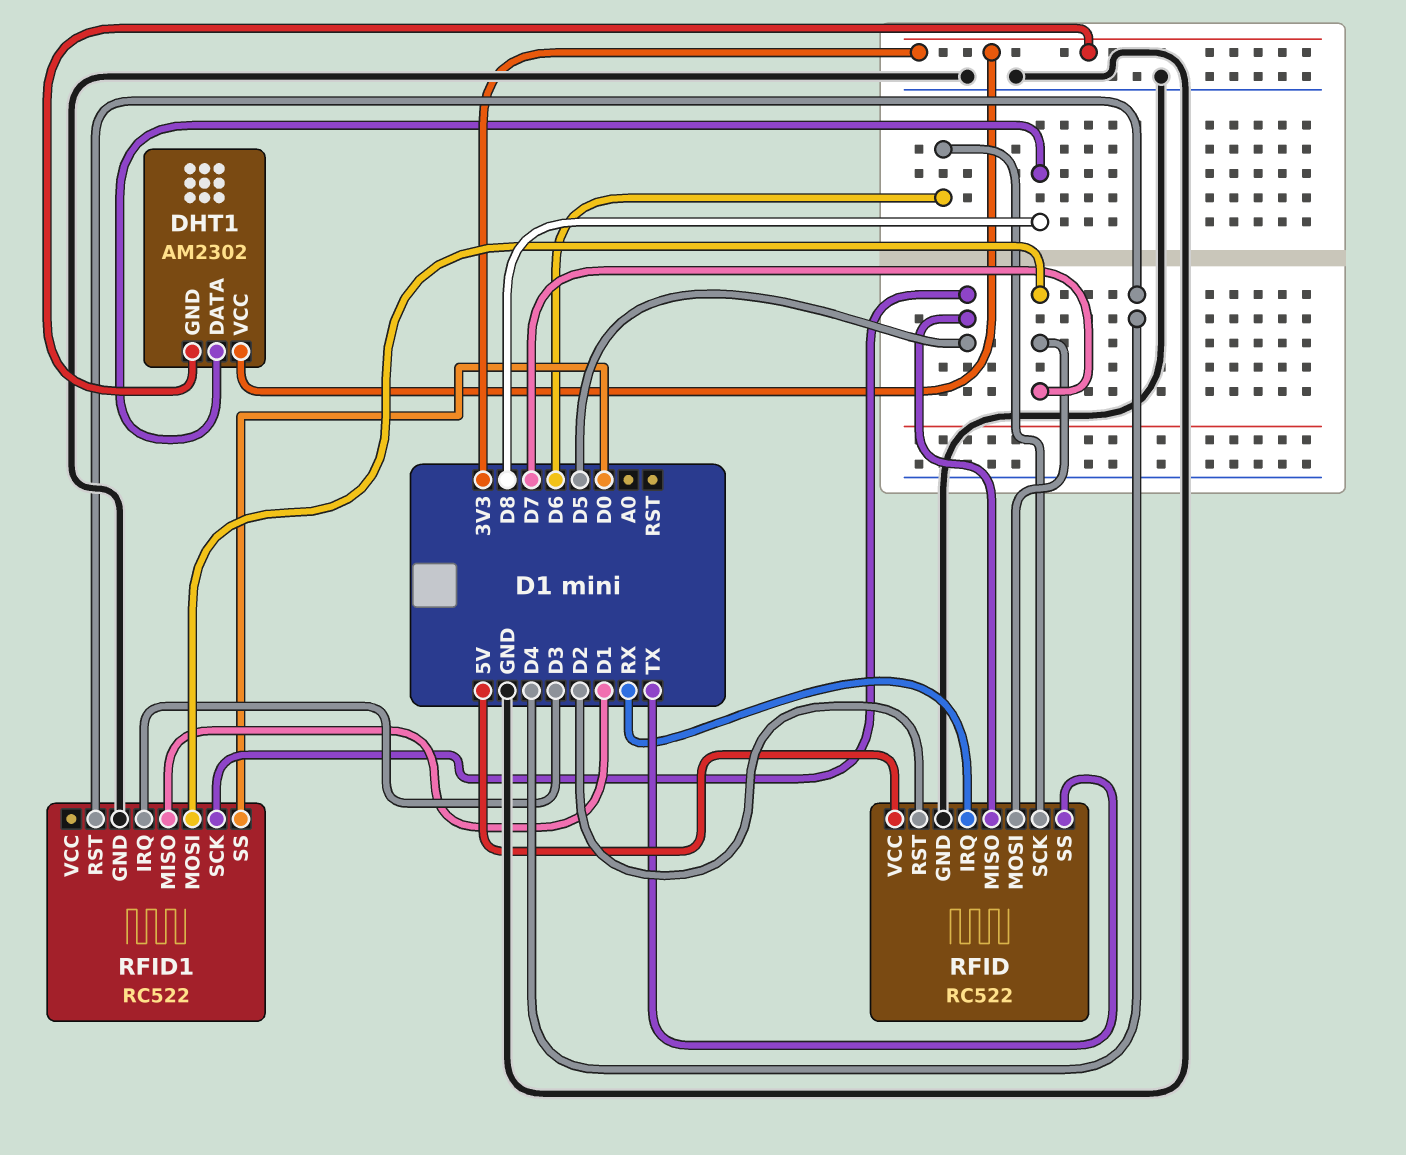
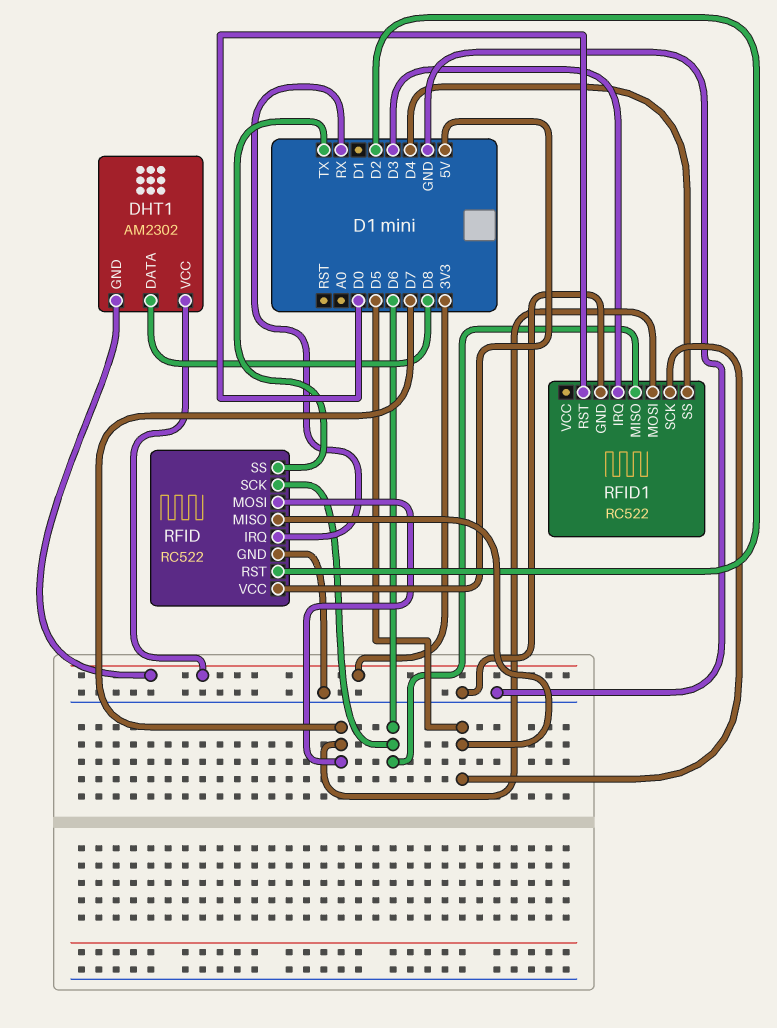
RFID1 pin MISO: D1 -> D6
RFID1 pin RST: D4 -> D0
RFID1 pin SS: D0 -> D4

